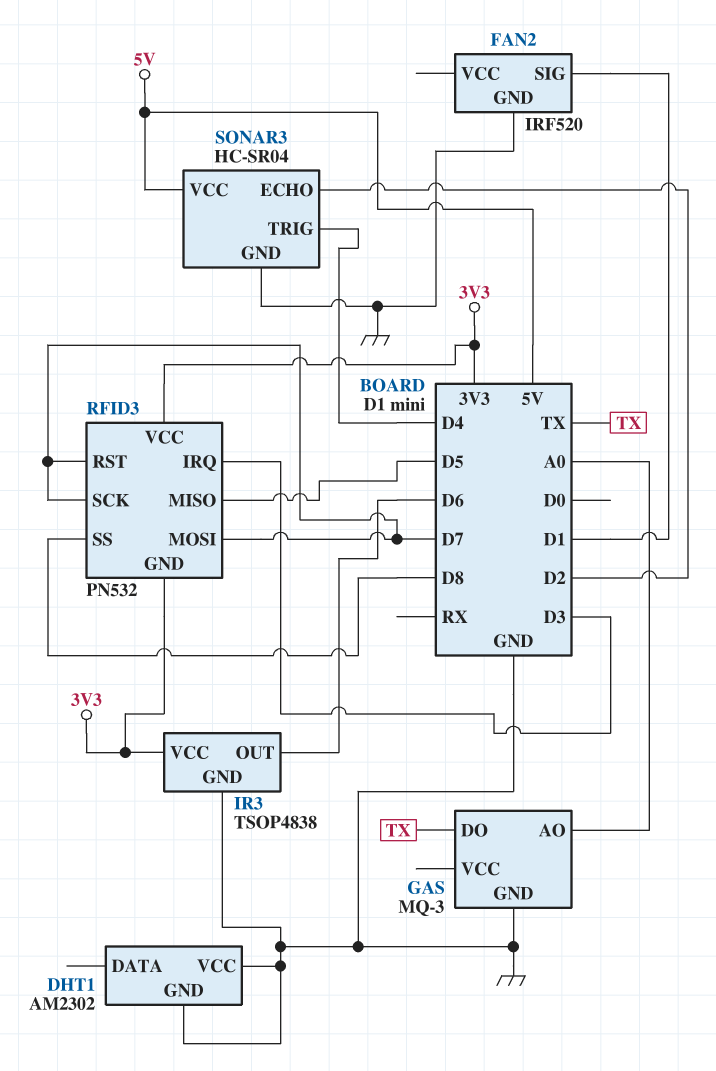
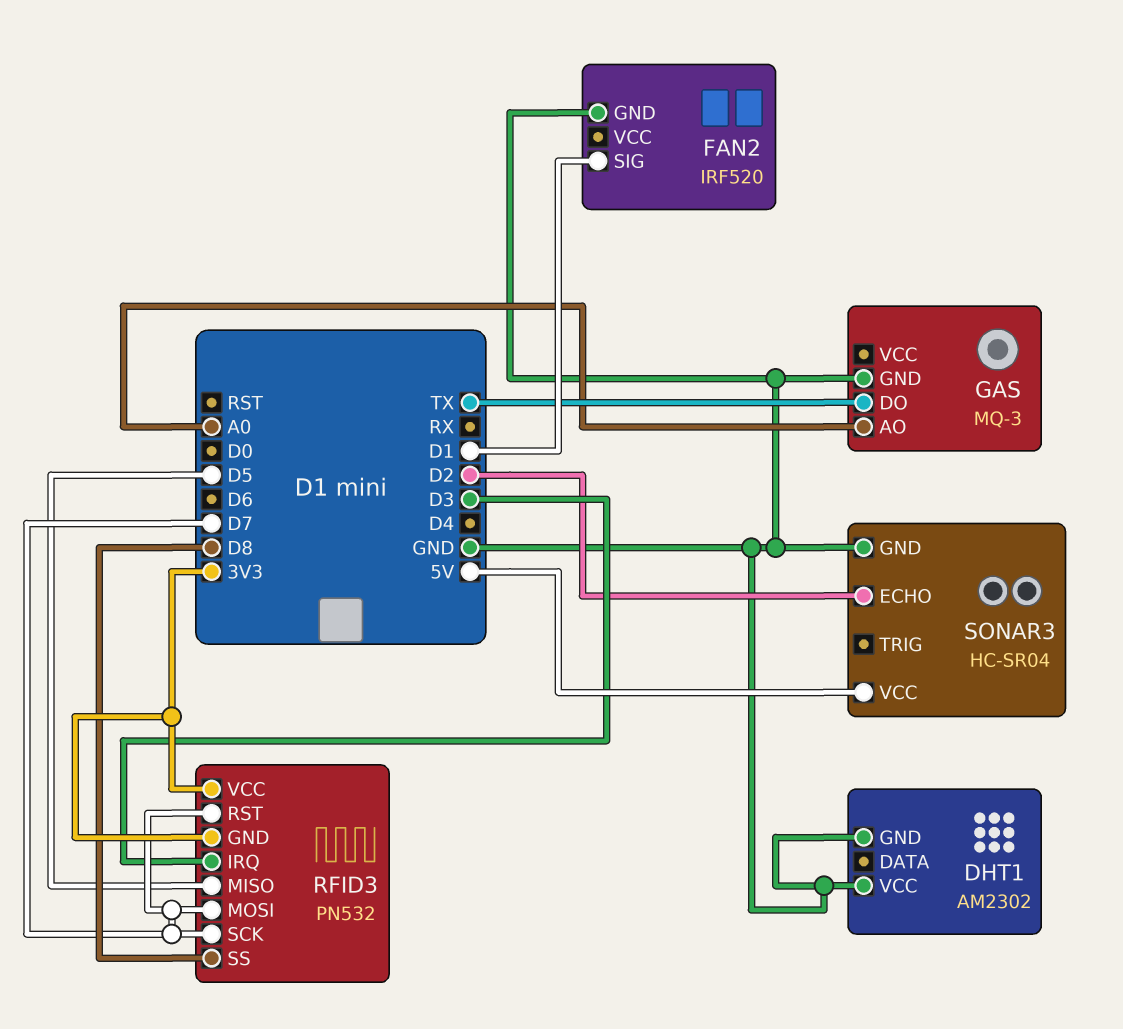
IR3: TSOP4838 -> none
IR3 pin GND: GND -> none
IR3 pin OUT: D6 -> none
IR3 pin VCC: 3V3 -> none
SONAR3 pin TRIG: D4 -> none

